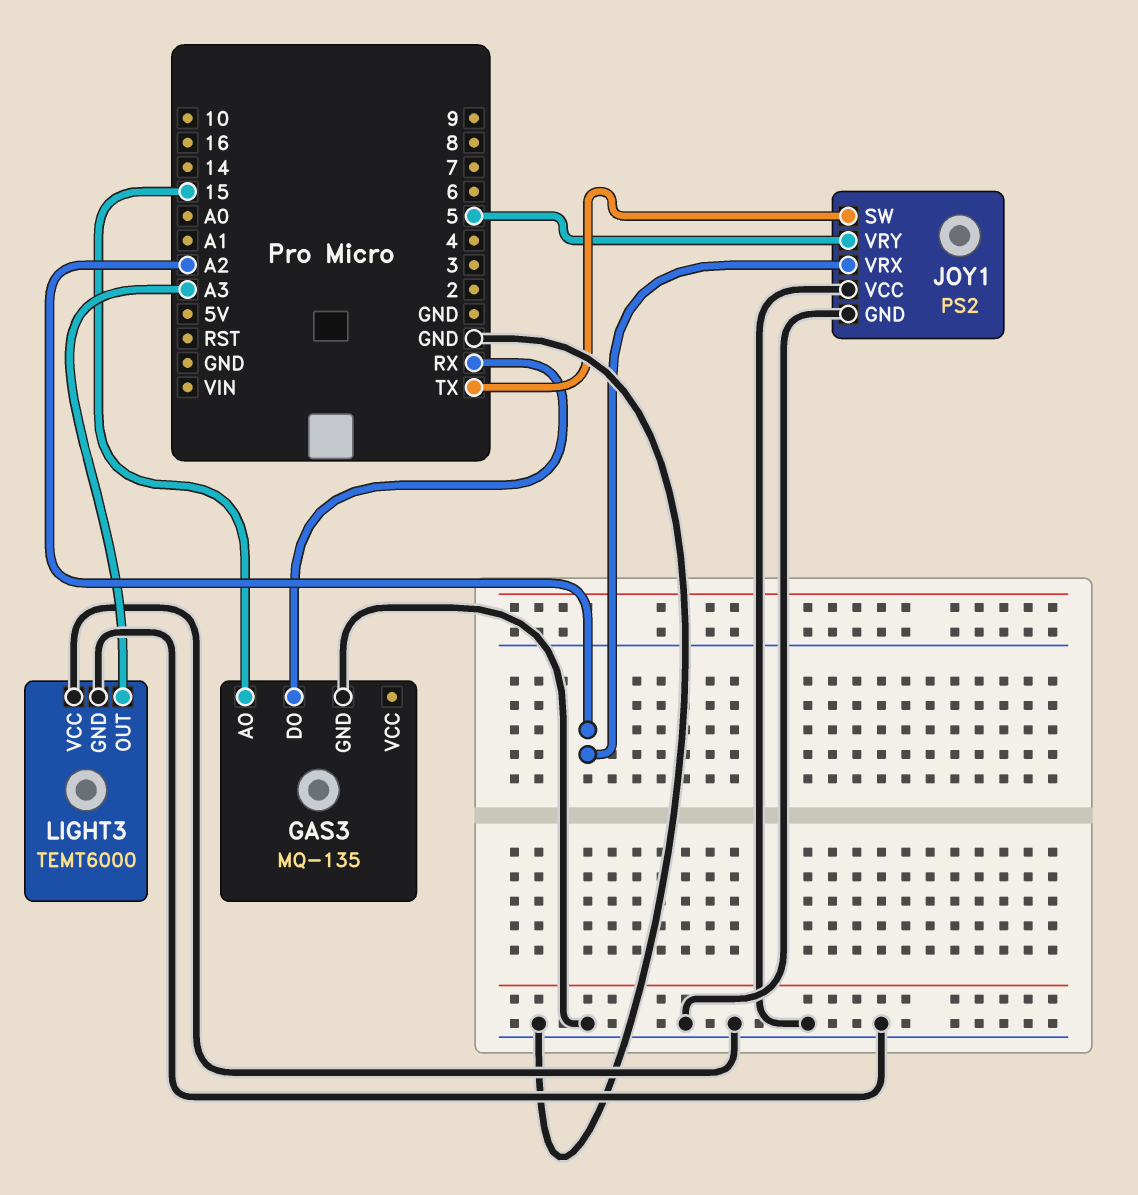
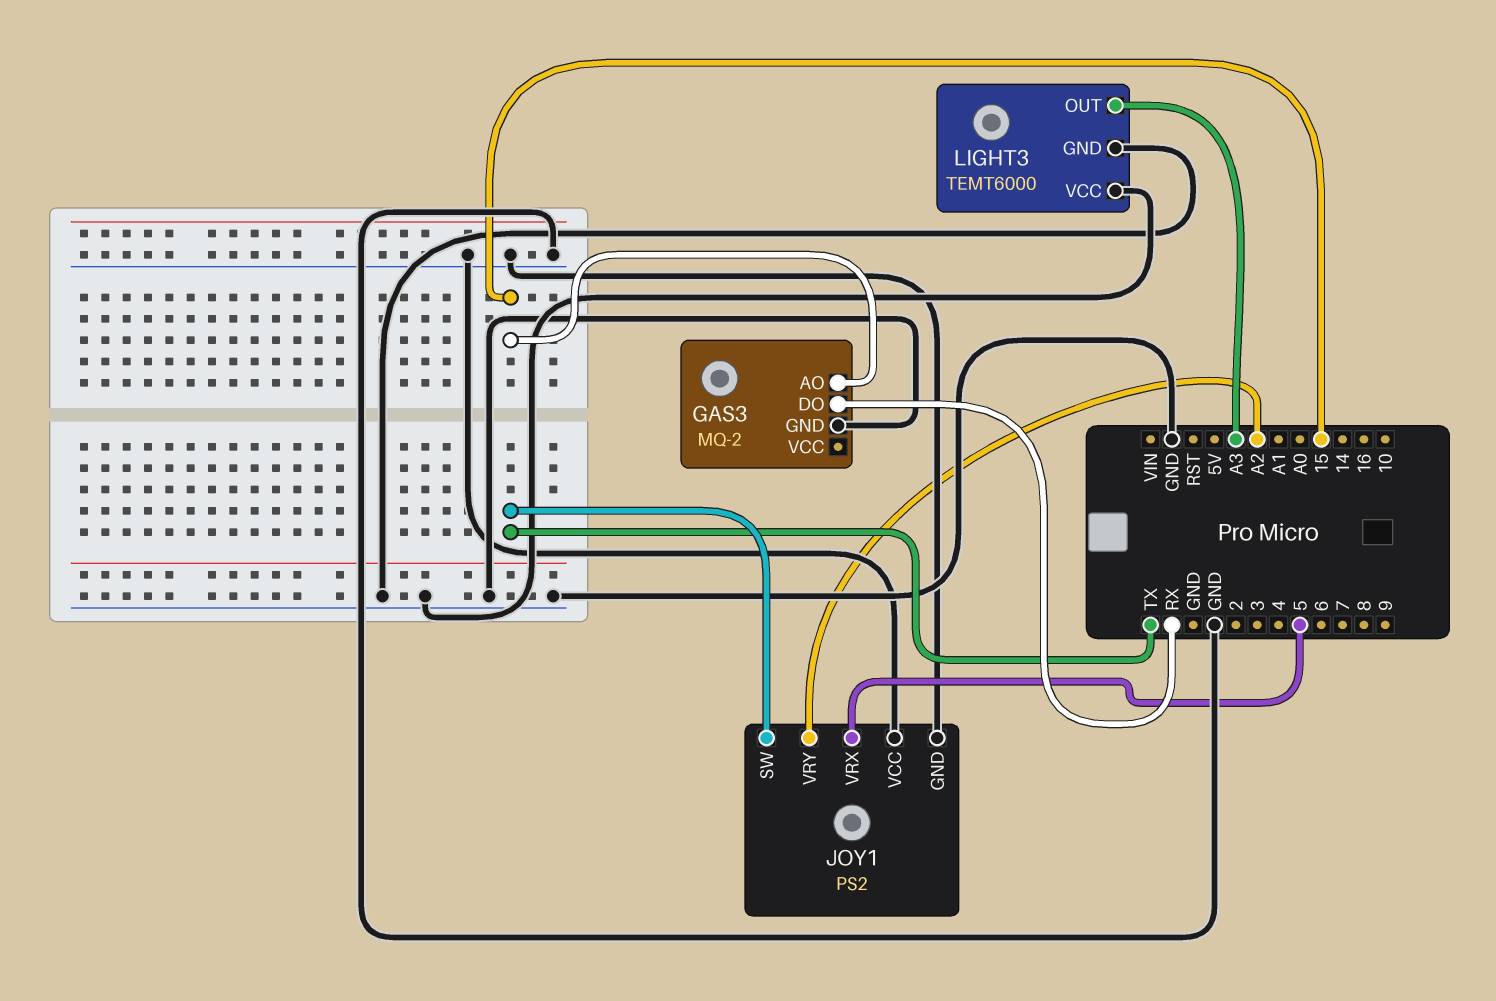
GAS3: MQ-135 -> MQ-2
JOY1 pin VRX: A2 -> 5
JOY1 pin VRY: 5 -> A2

